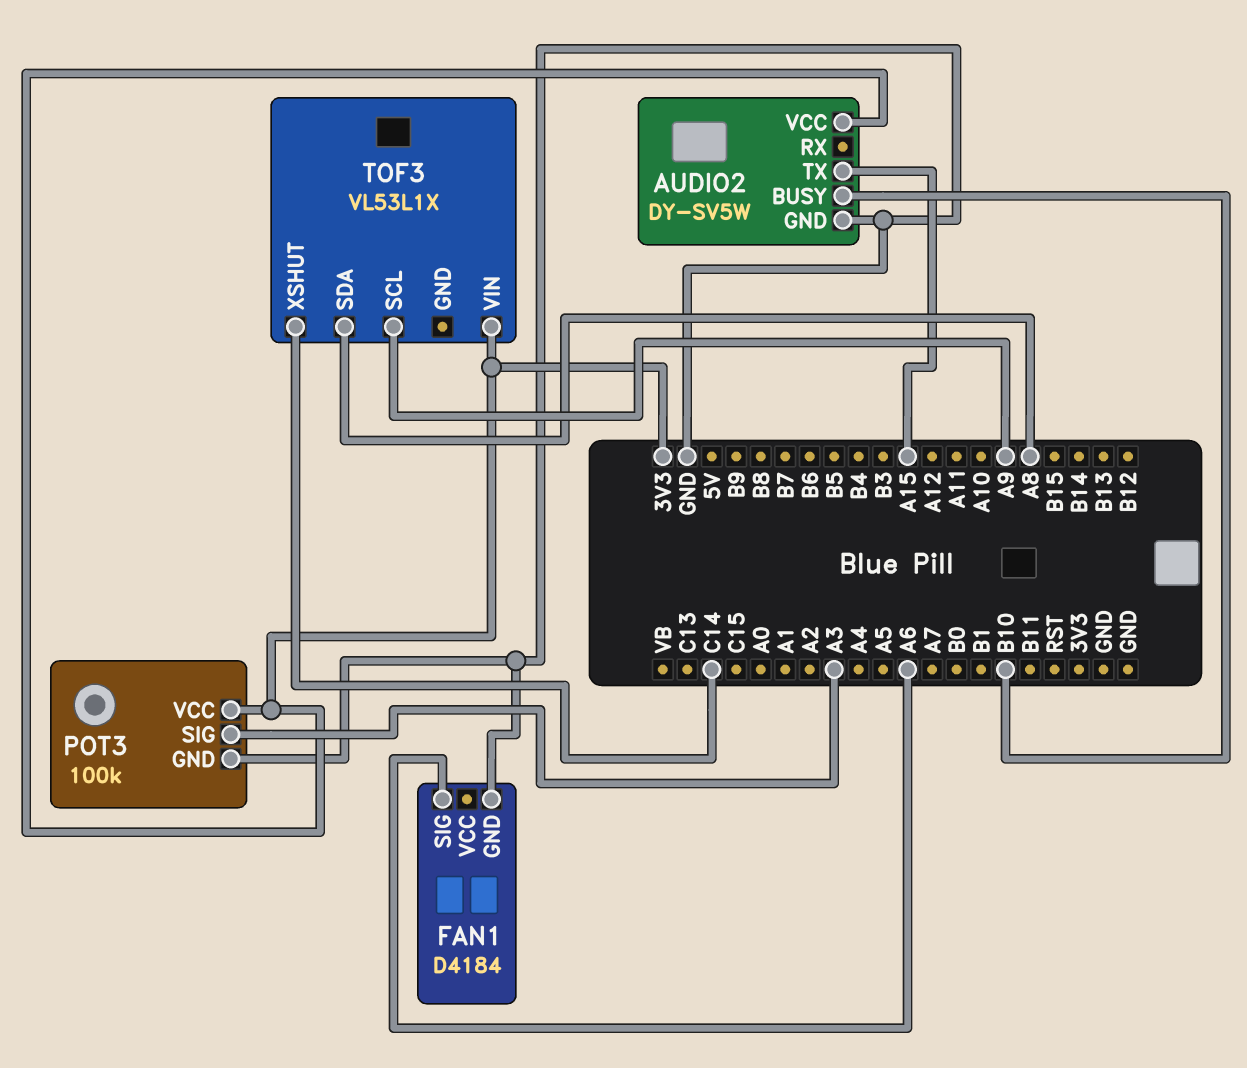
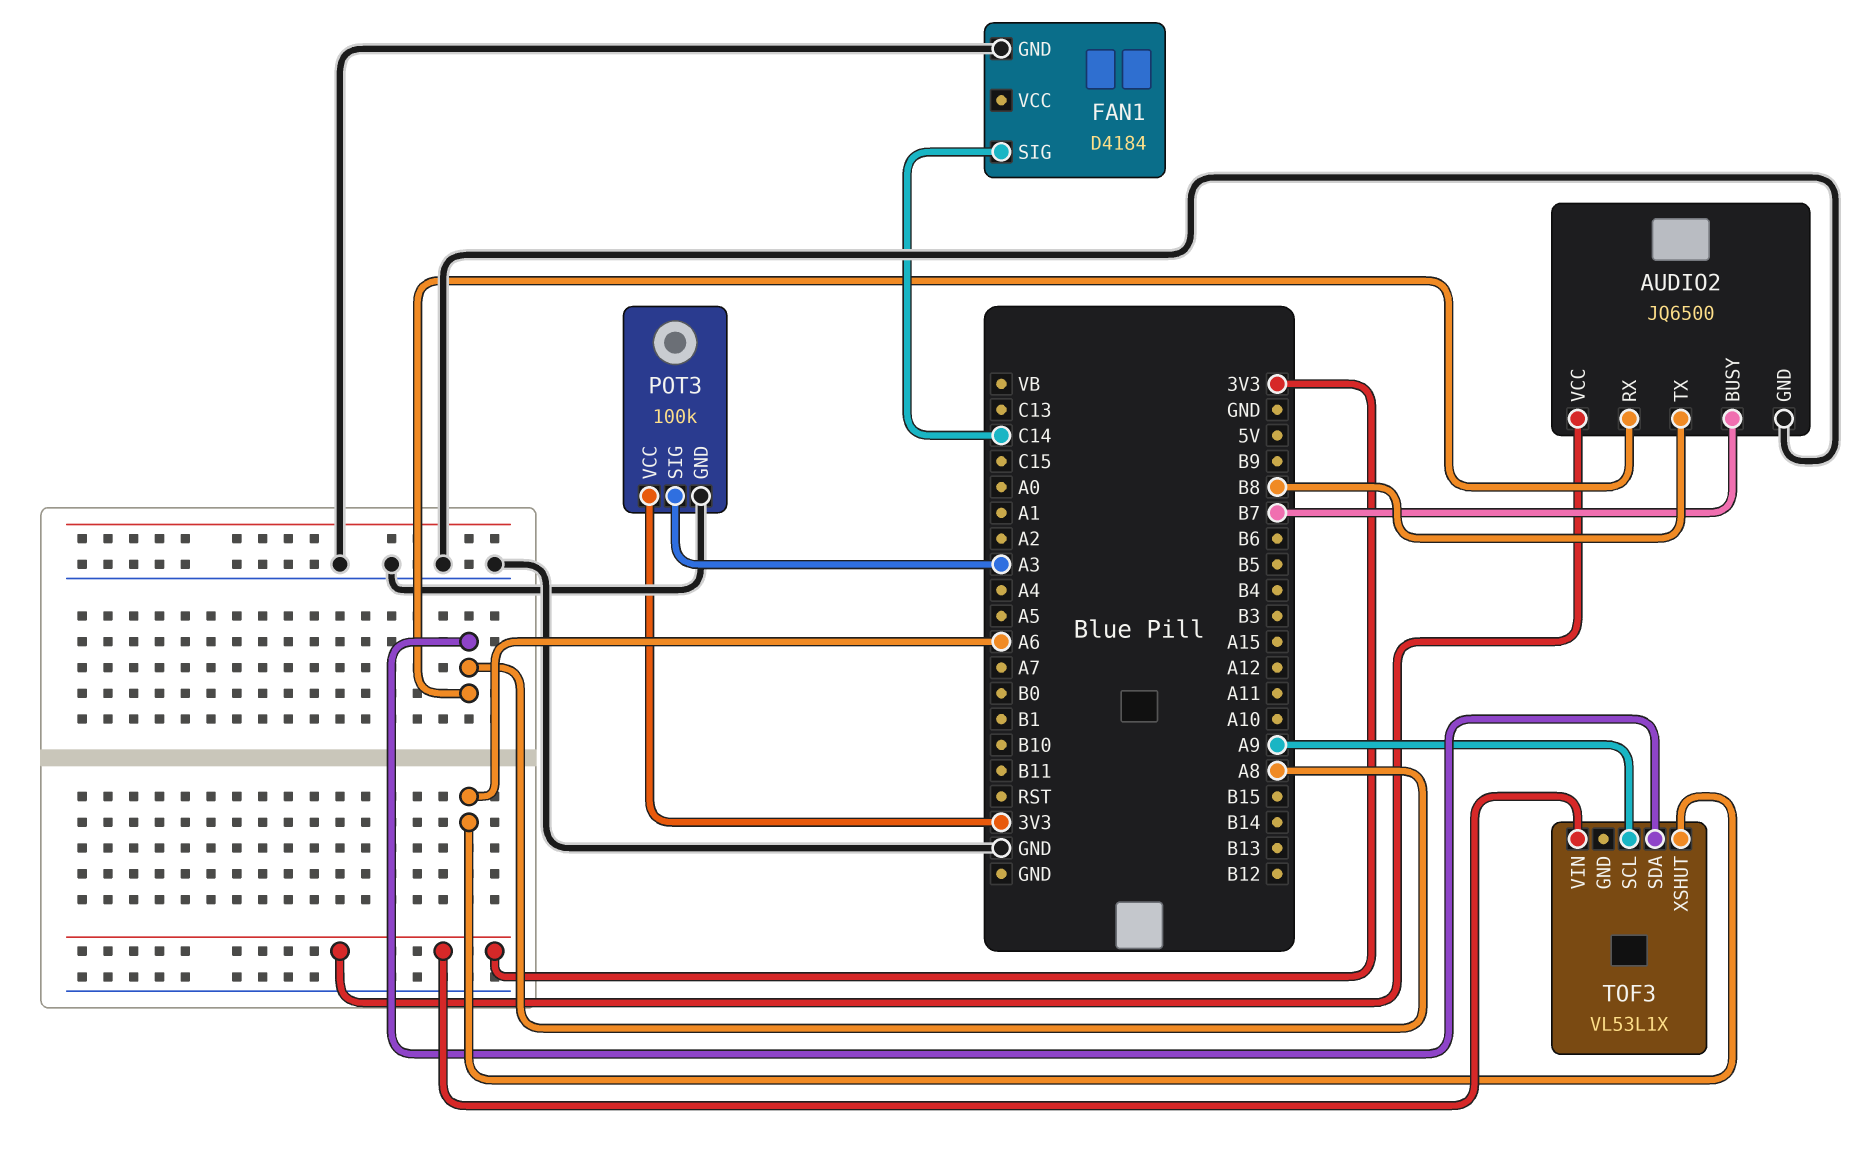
AUDIO2: DY-SV5W -> JQ6500
AUDIO2 pin BUSY: B10 -> B7
AUDIO2 pin RX: none -> A8
AUDIO2 pin TX: A15 -> B8
FAN1 pin SIG: A6 -> C14
TOF3 pin XSHUT: C14 -> A6

